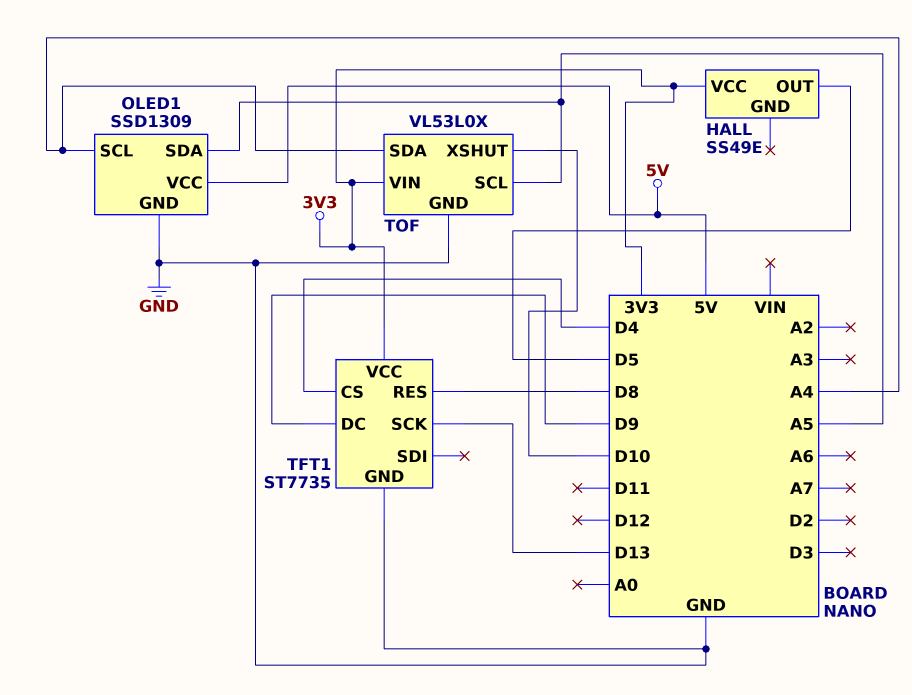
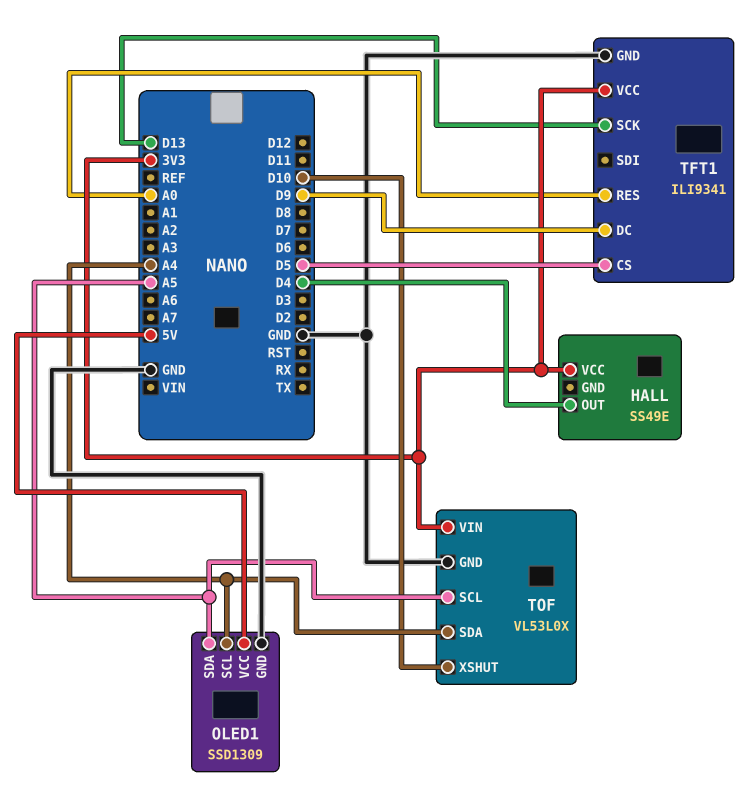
HALL pin OUT: D5 -> D4
TFT1: ST7735 -> ILI9341
TFT1 pin CS: D4 -> D5
TFT1 pin RES: D8 -> A0

